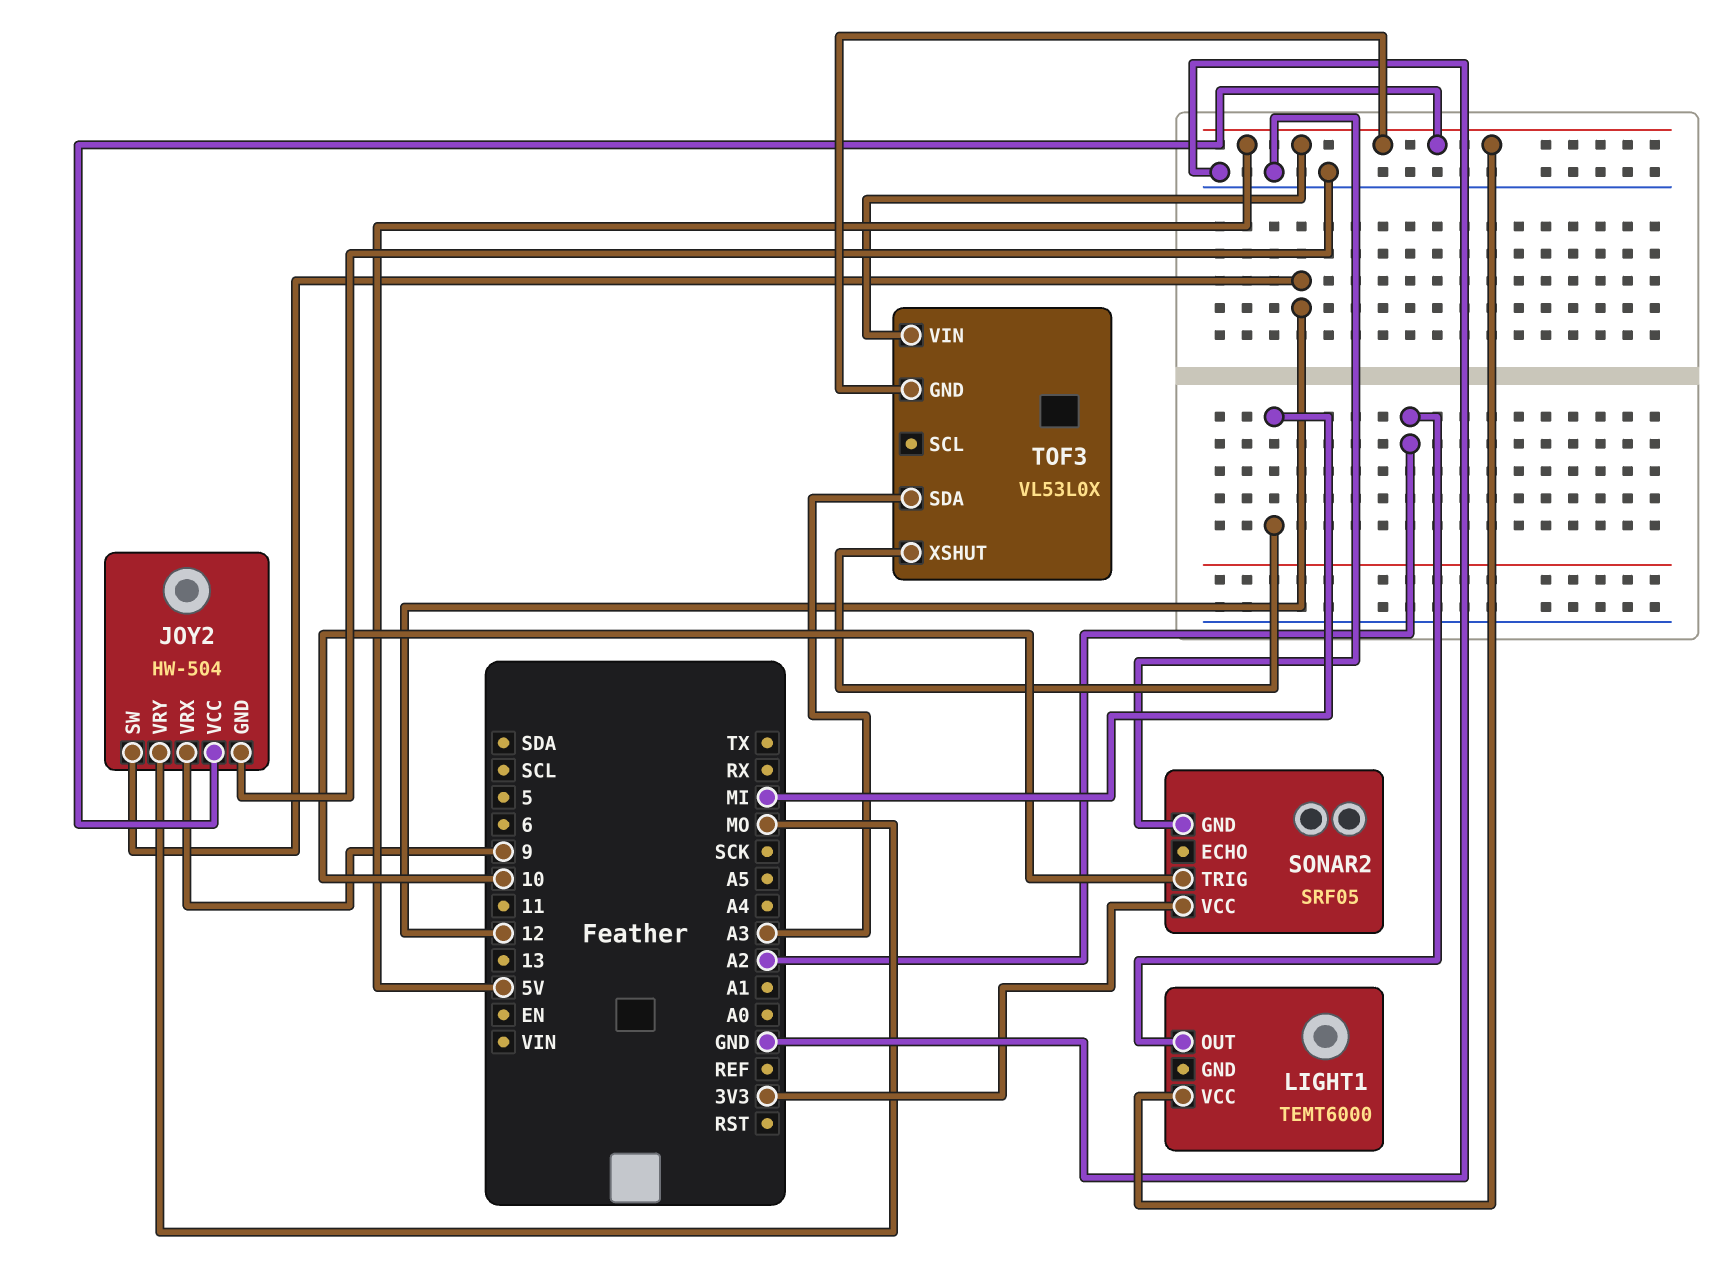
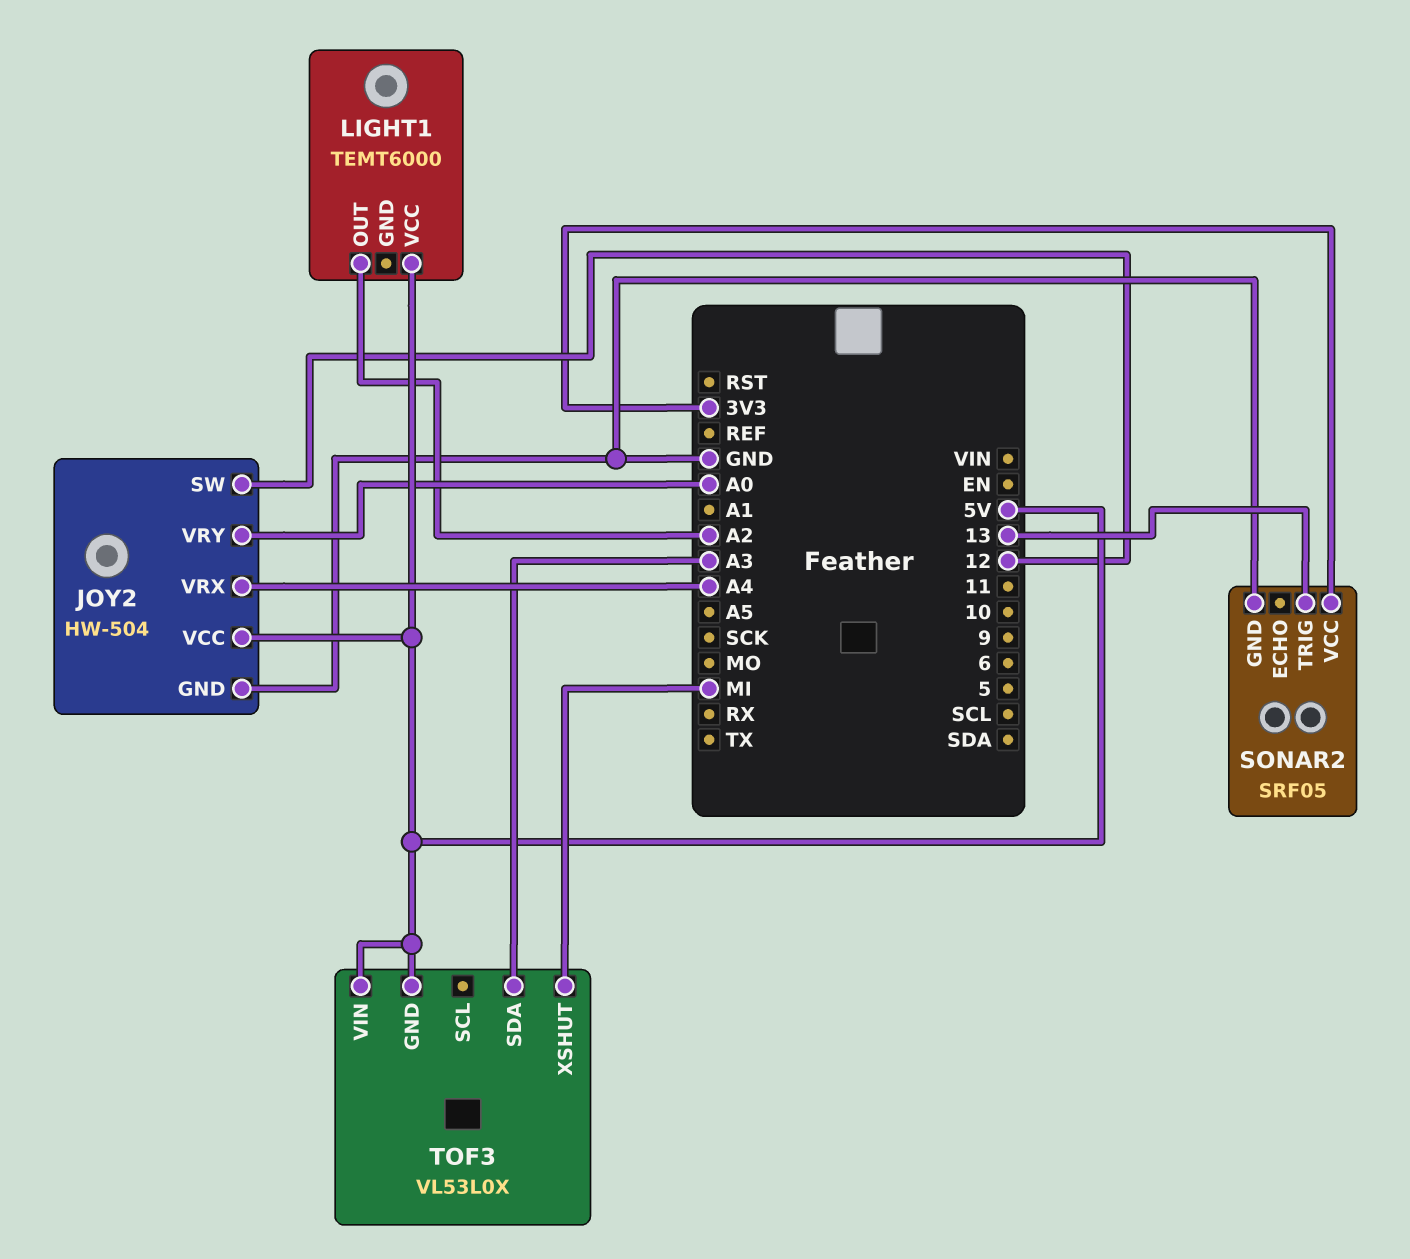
JOY2 pin VRX: 9 -> A4
JOY2 pin VRY: MO -> A0
SONAR2 pin TRIG: 10 -> 13

